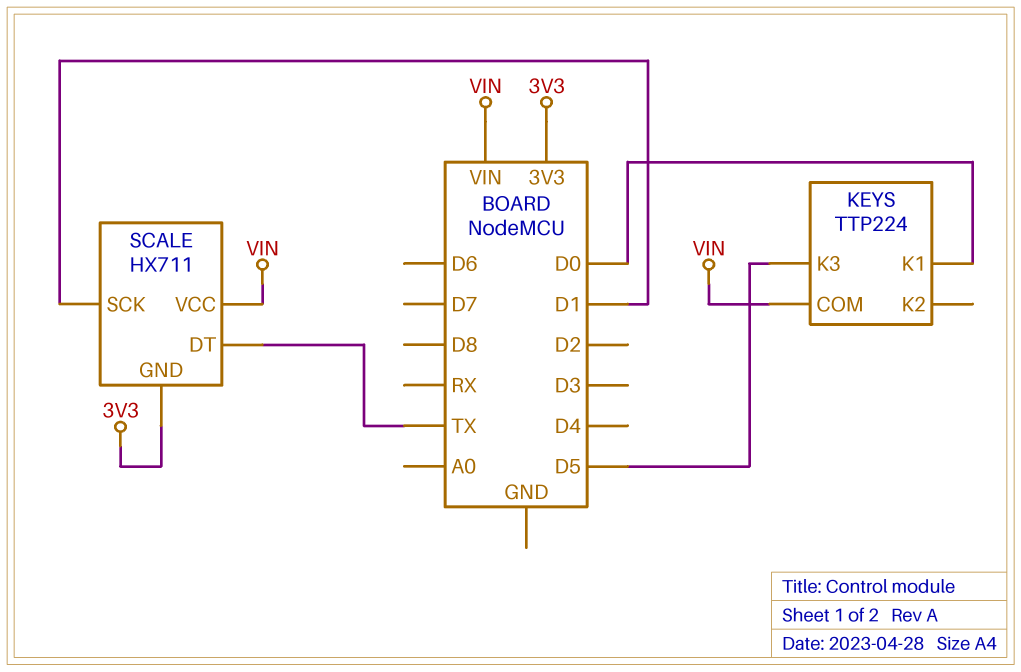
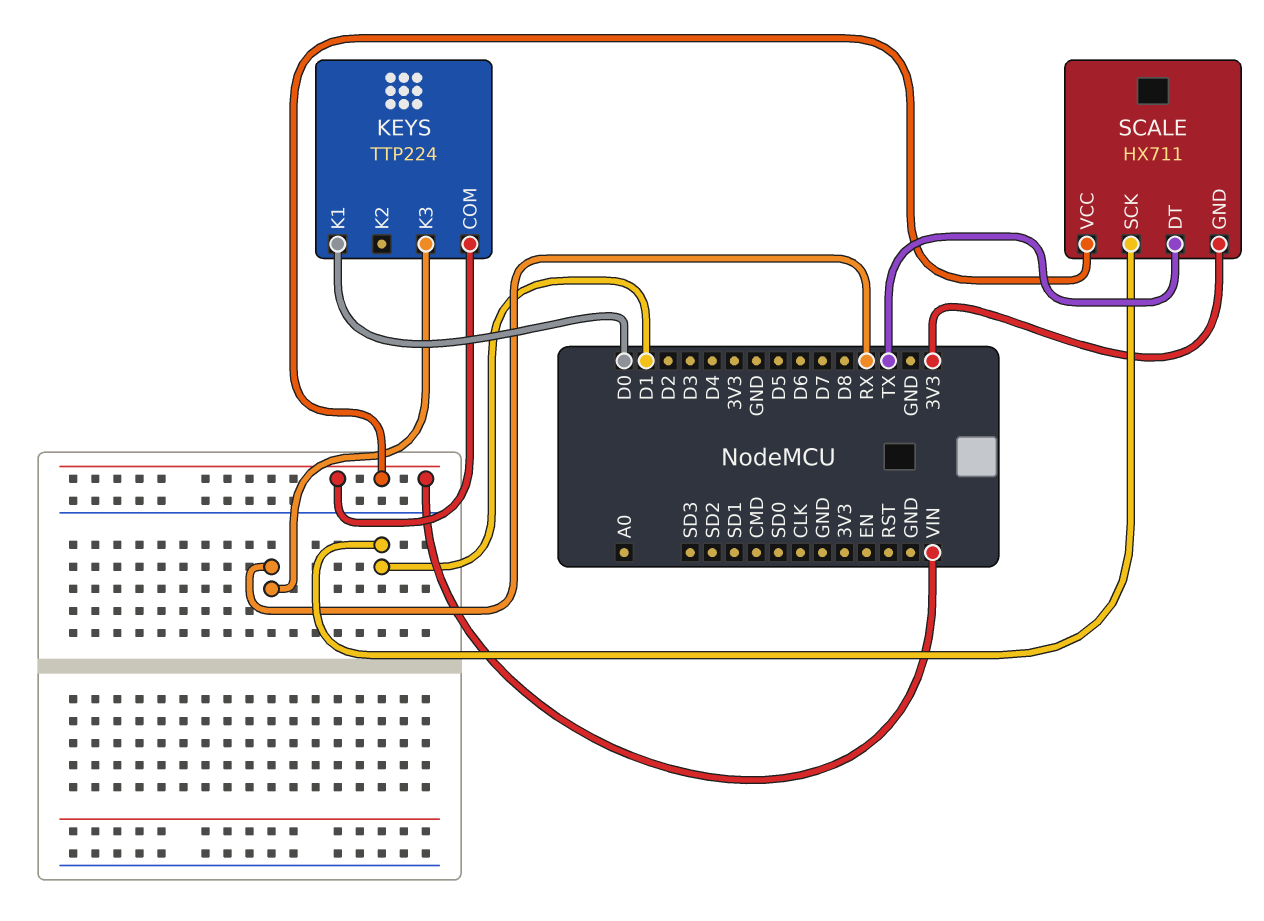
KEYS pin K3: D5 -> RX

